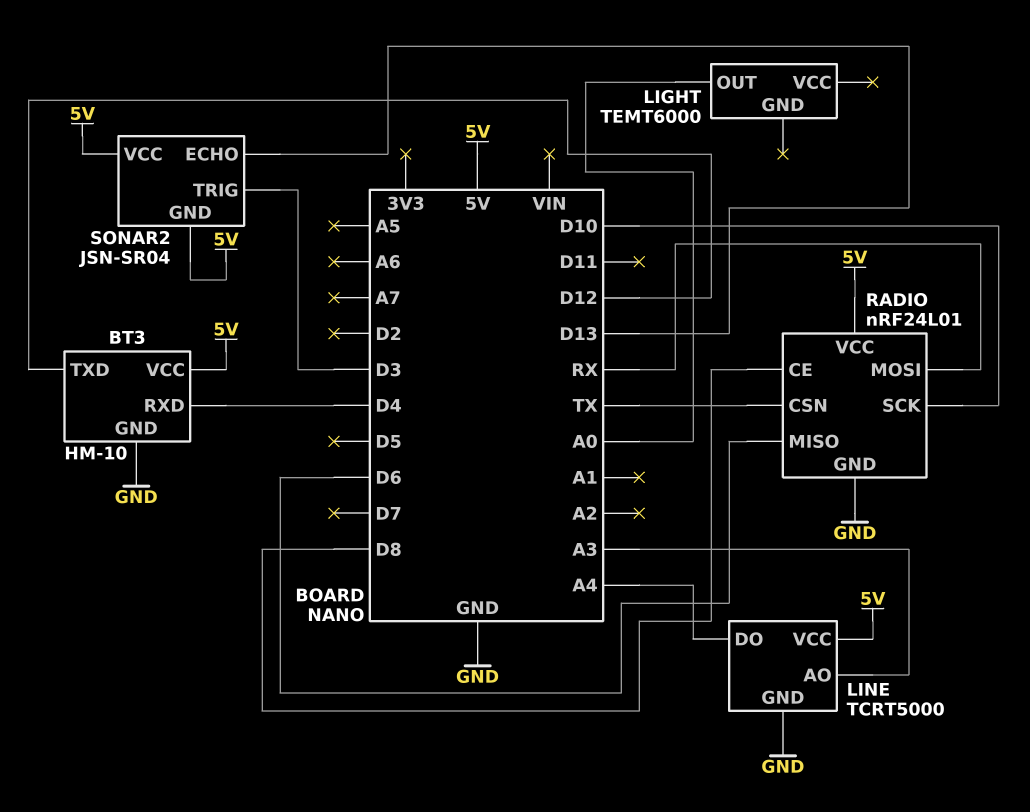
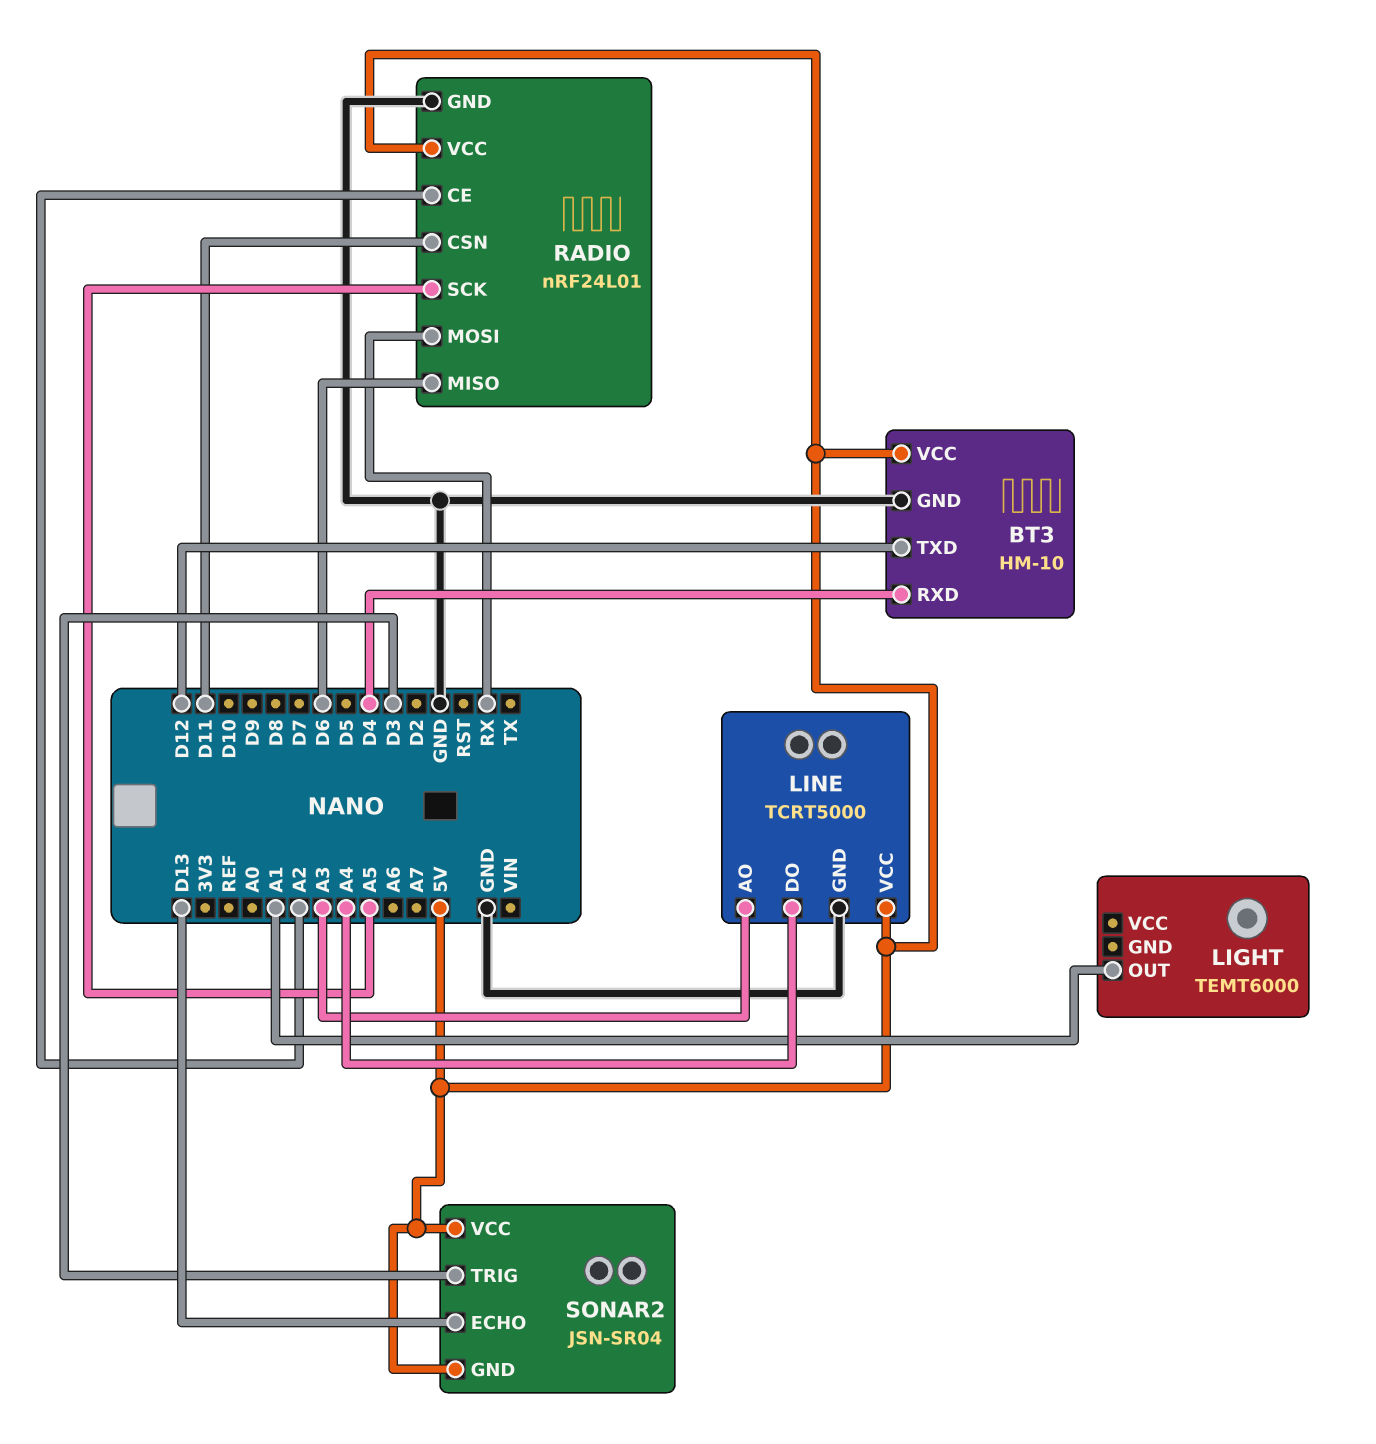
LIGHT pin OUT: A0 -> A1
RADIO pin CE: D8 -> A2
RADIO pin CSN: TX -> D11
RADIO pin SCK: D10 -> A5

